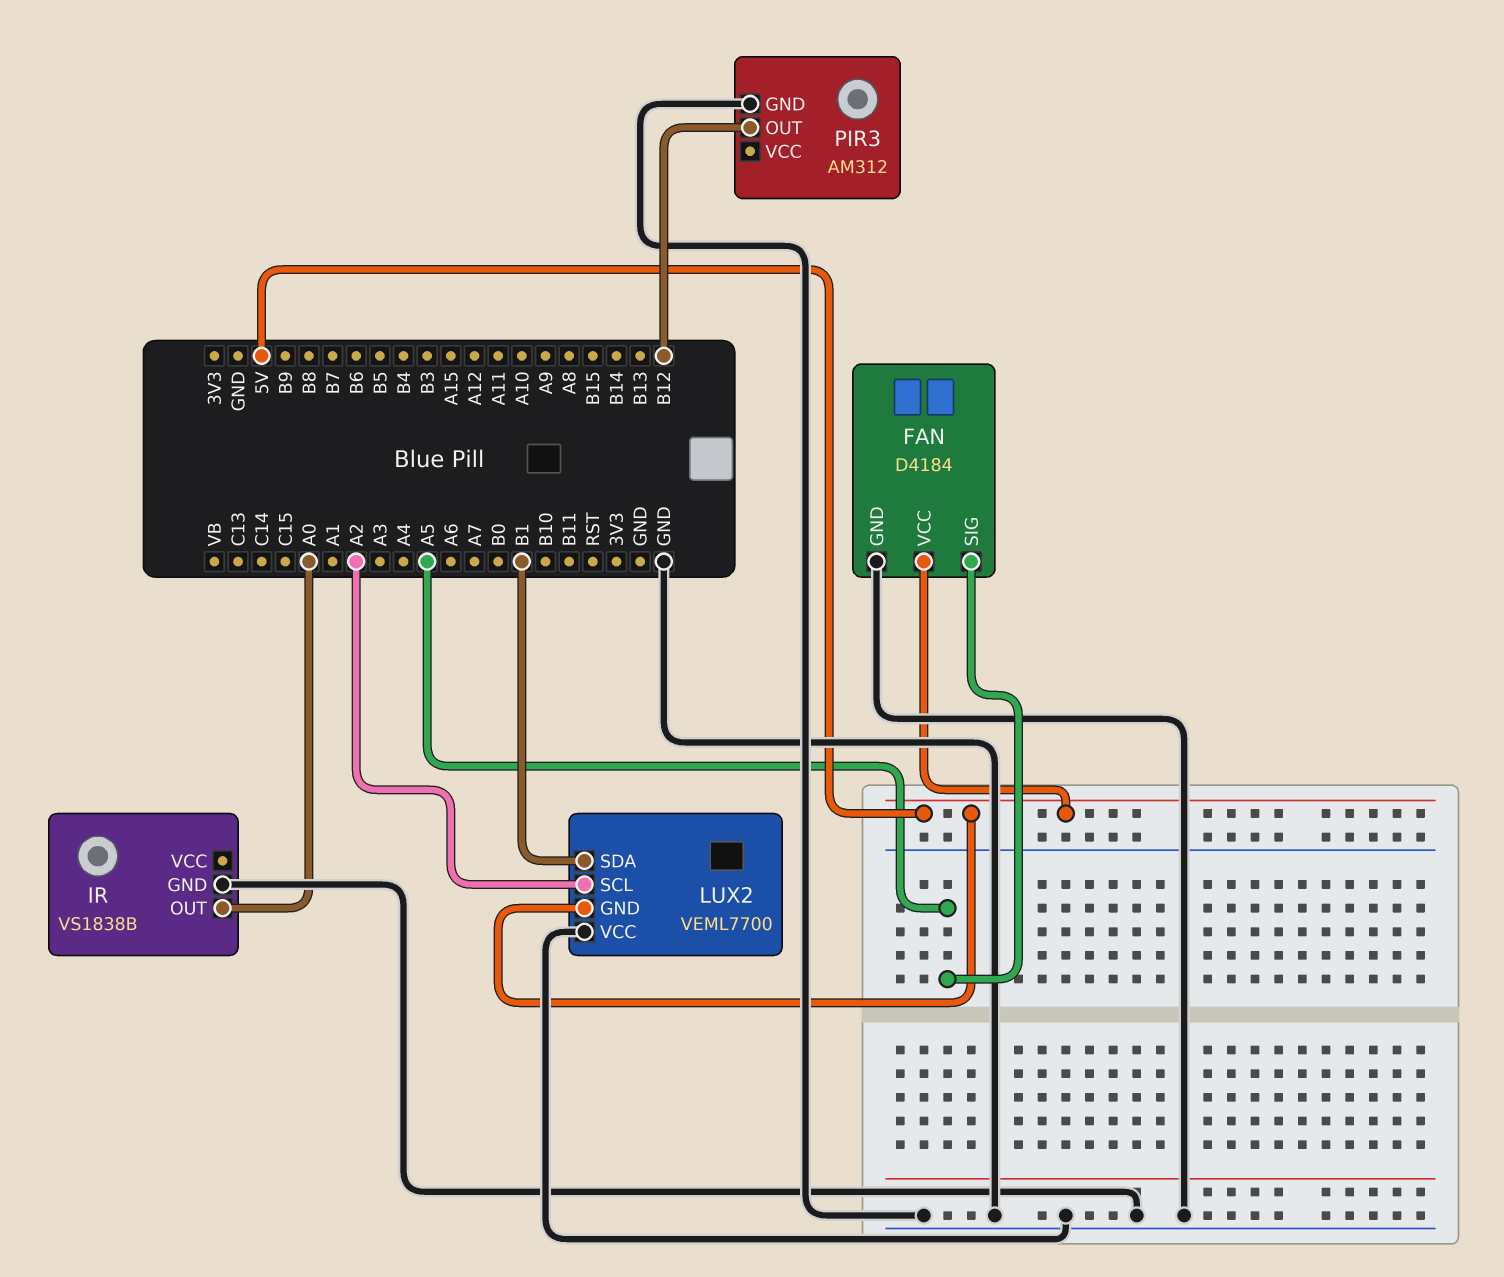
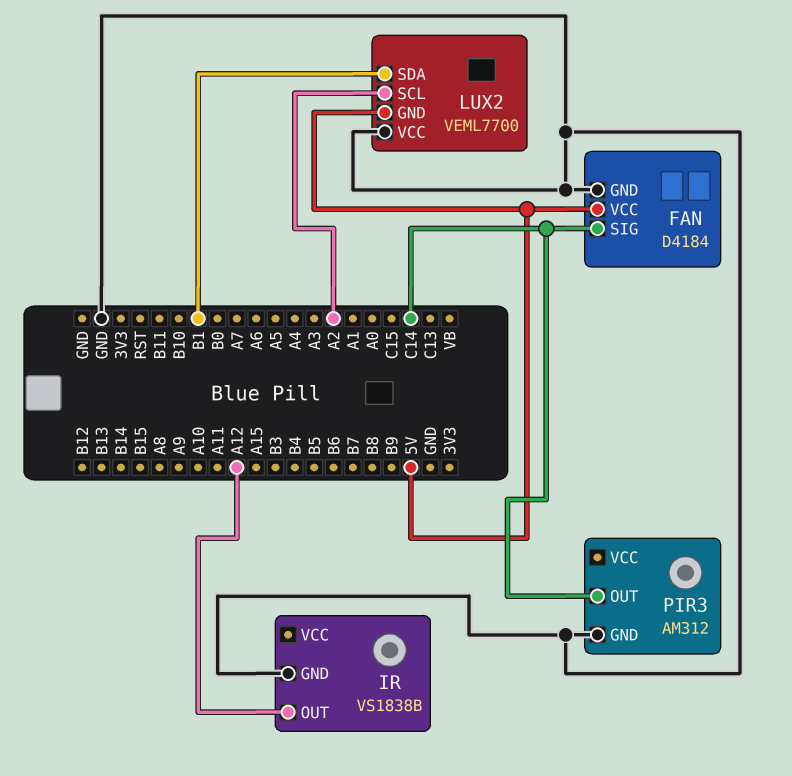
FAN pin SIG: A5 -> C14
IR pin OUT: A0 -> A12
PIR3 pin OUT: B12 -> C14

